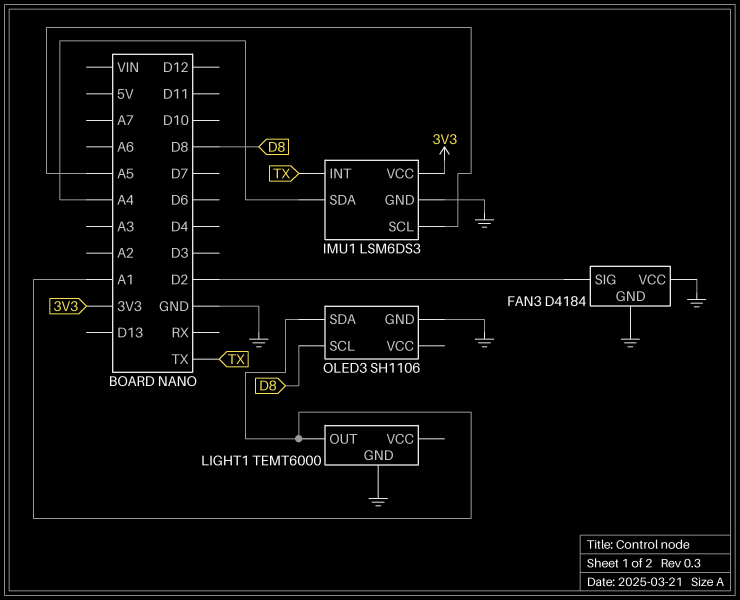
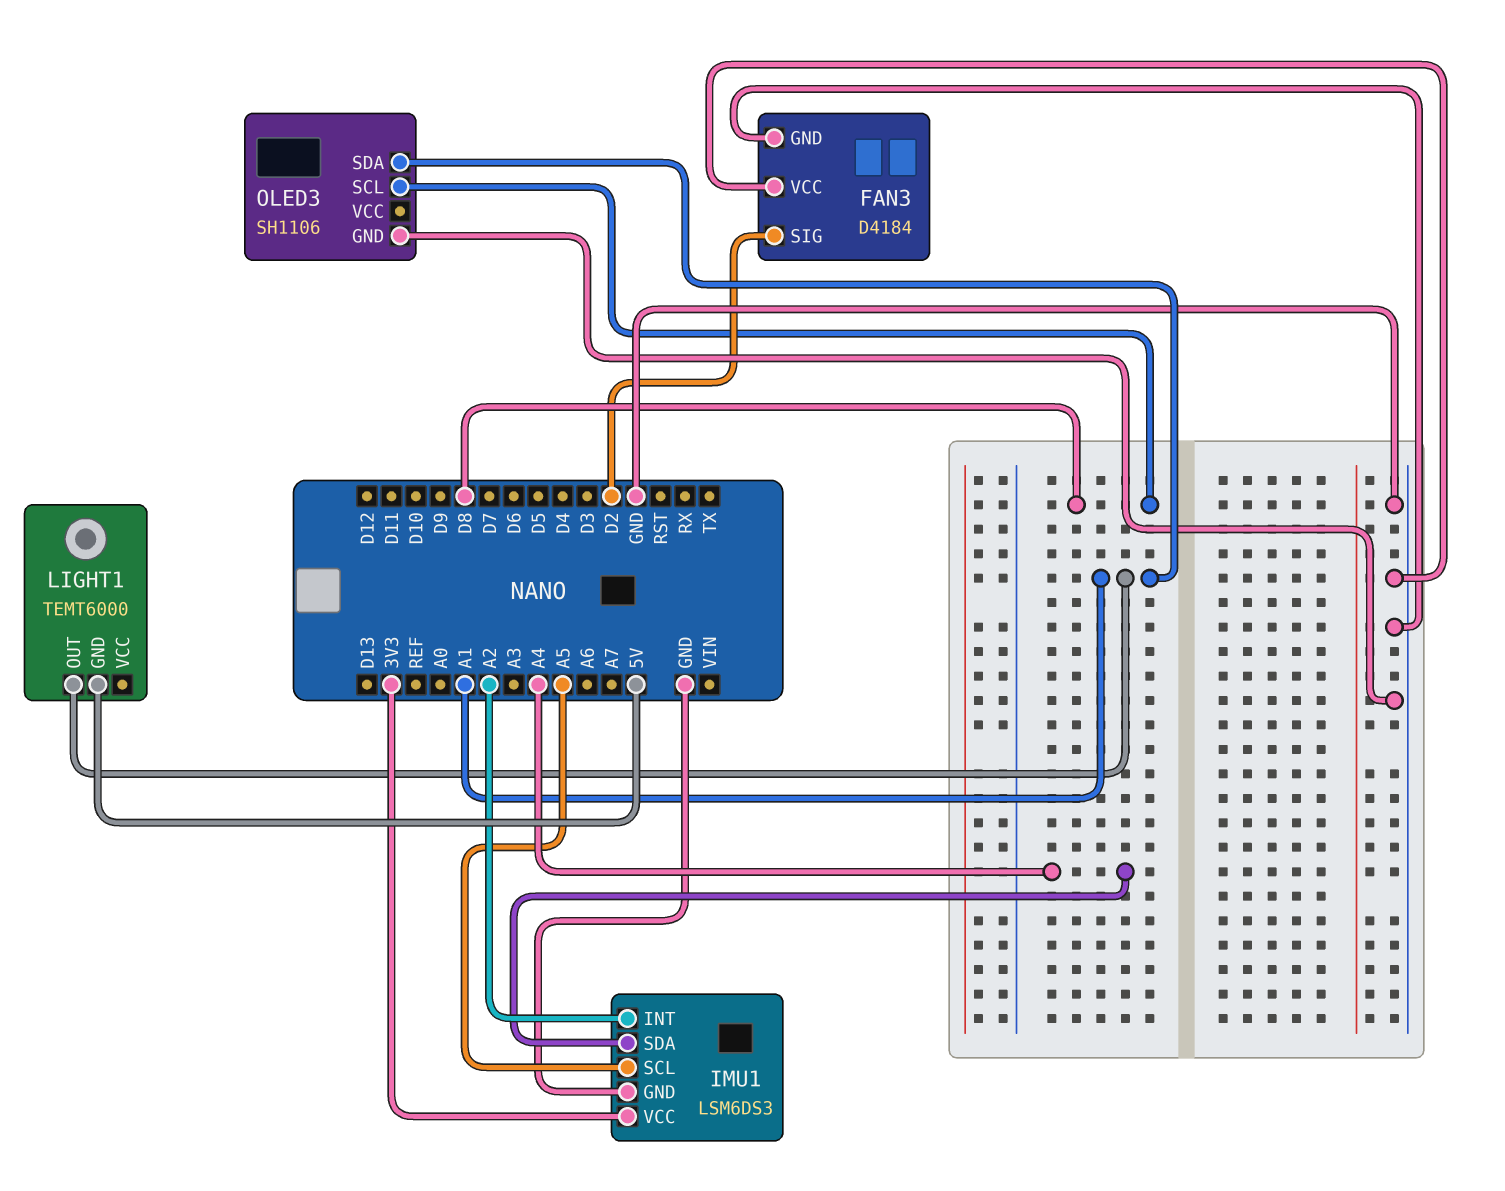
IMU1 pin INT: TX -> A2
LIGHT1 pin GND: GND -> 5V

